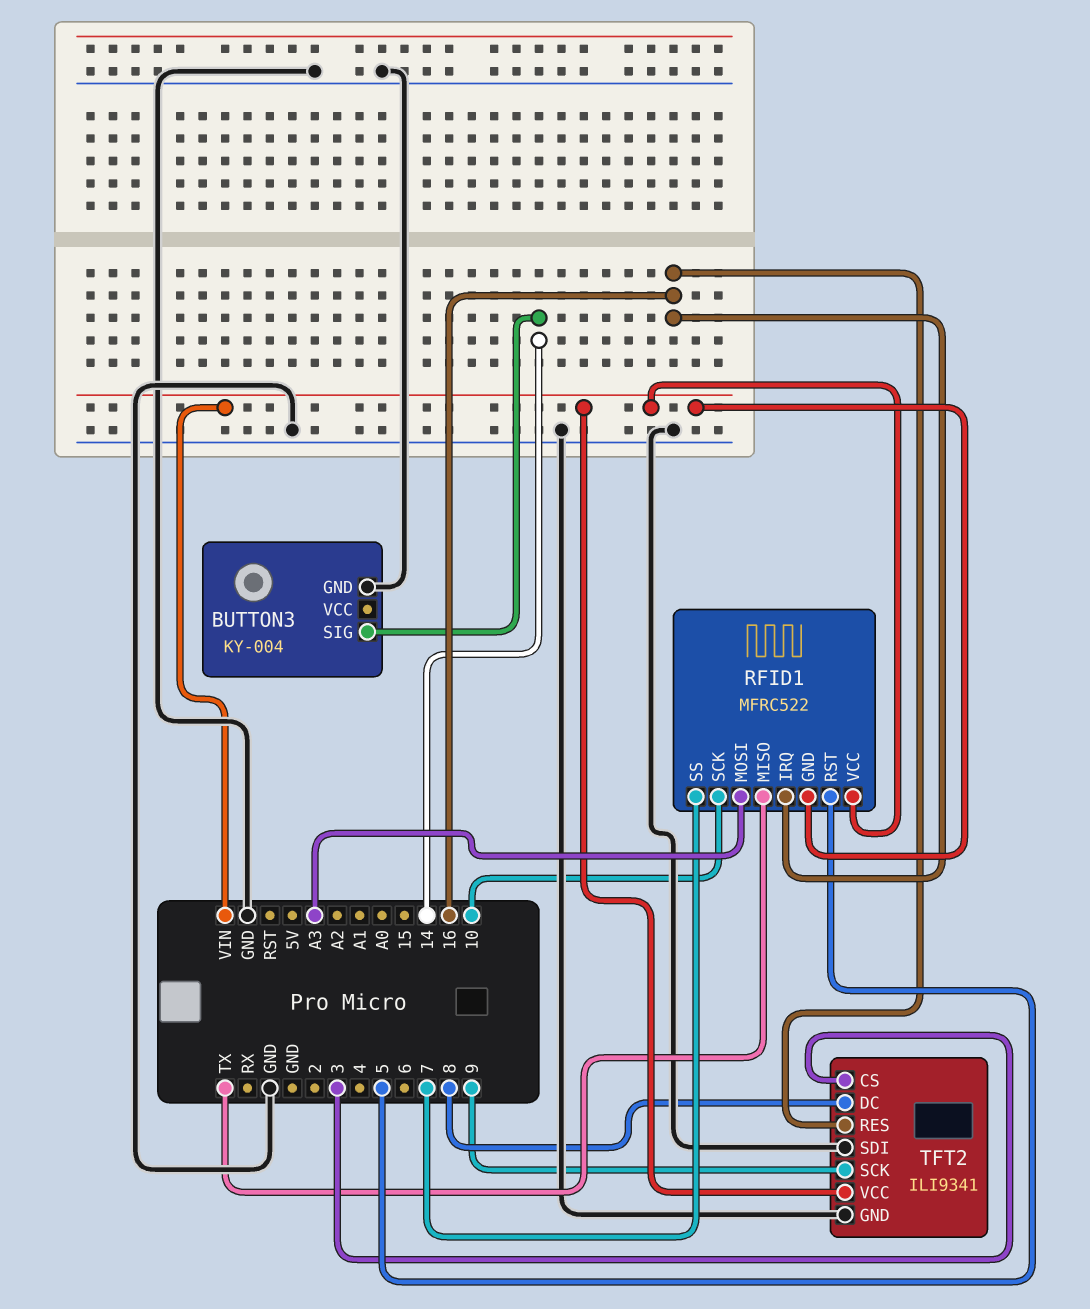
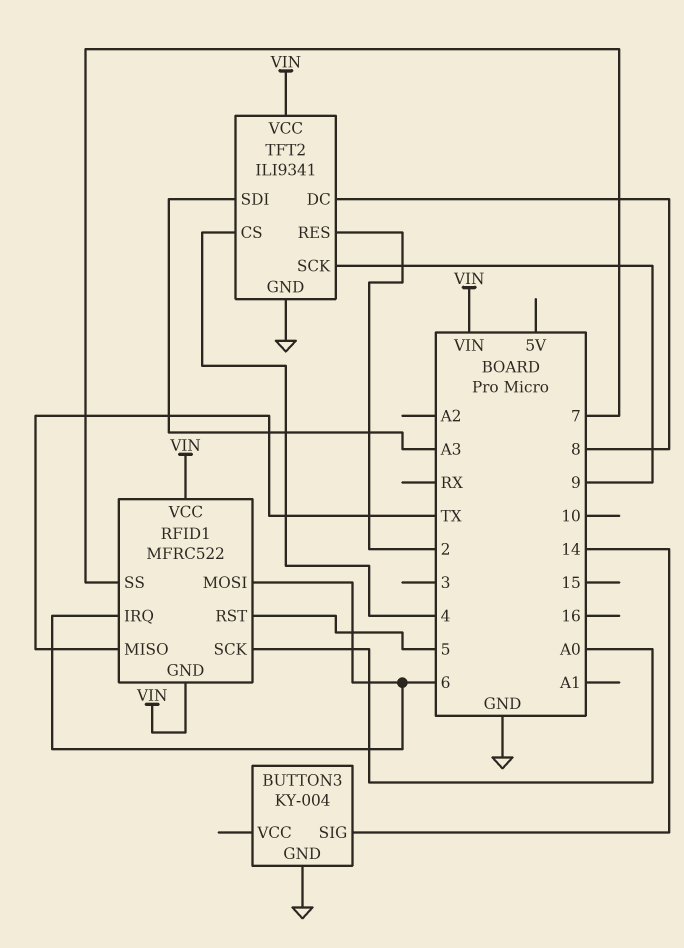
RFID1 pin IRQ: 16 -> 6
RFID1 pin MOSI: A3 -> 6
RFID1 pin SCK: 10 -> A0
TFT2 pin CS: 3 -> 4
TFT2 pin RES: 16 -> 2
TFT2 pin SDI: GND -> A3

